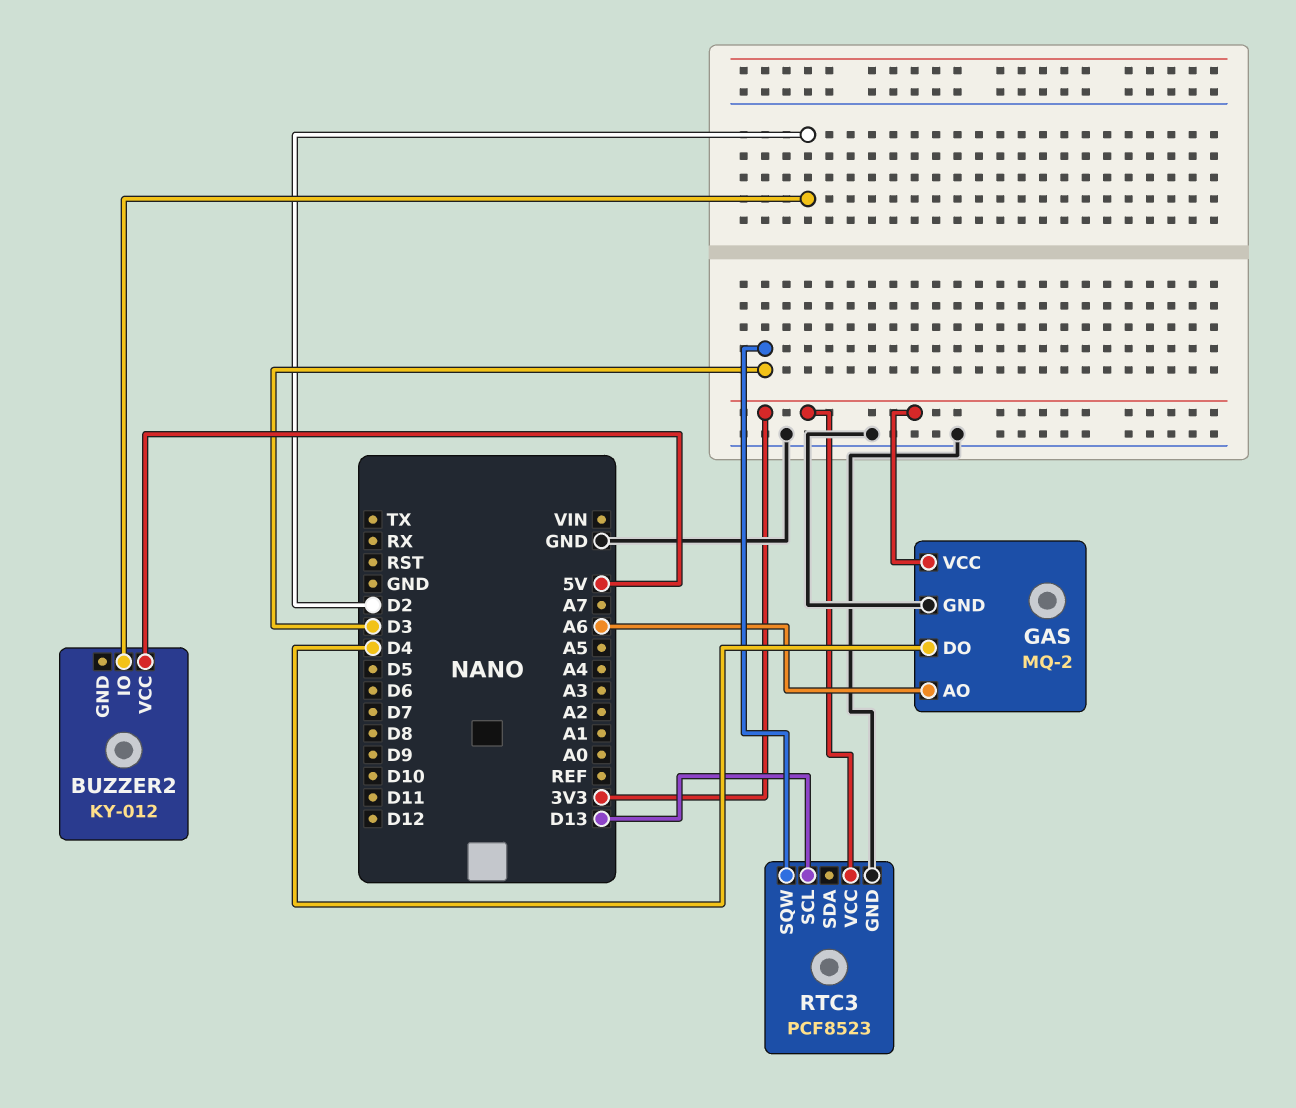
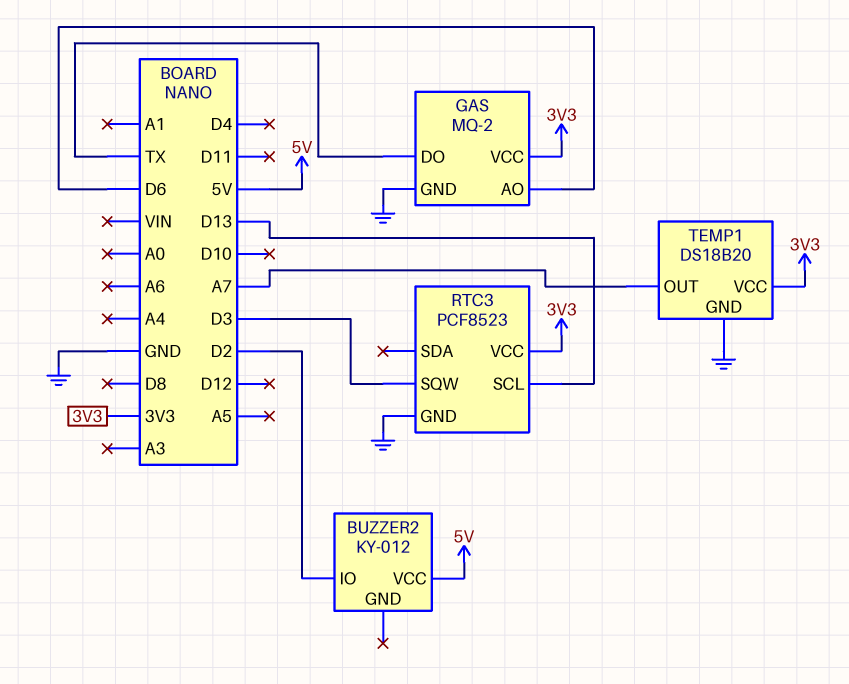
GAS pin AO: A6 -> D6
GAS pin DO: D4 -> TX
TEMP1: none -> DS18B20
TEMP1 pin GND: none -> GND
TEMP1 pin OUT: none -> A7
TEMP1 pin VCC: none -> 3V3

